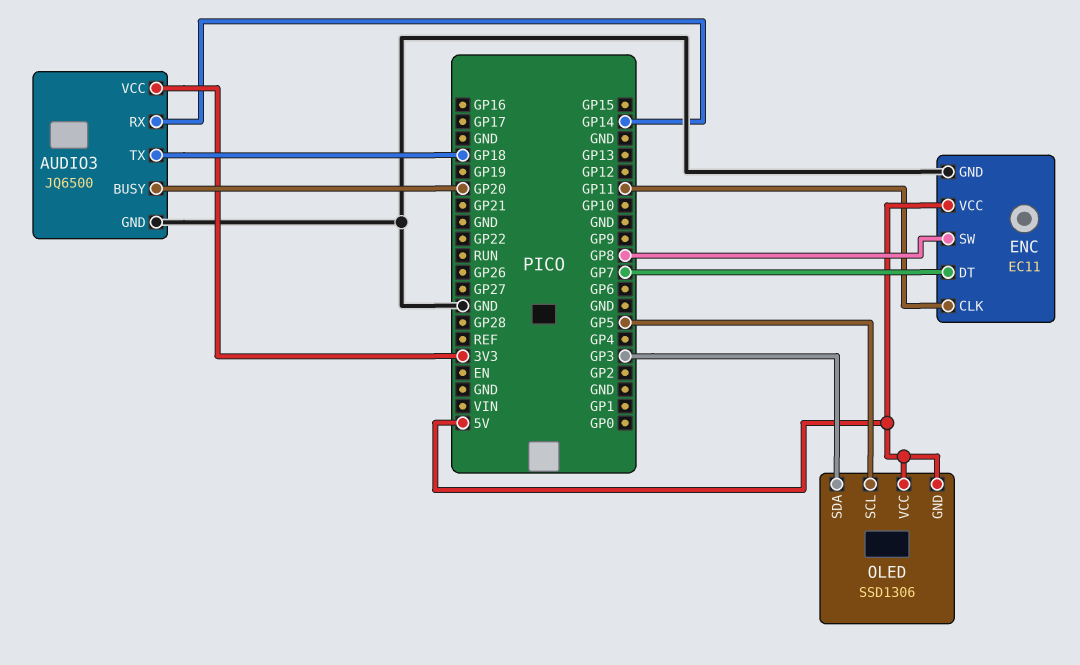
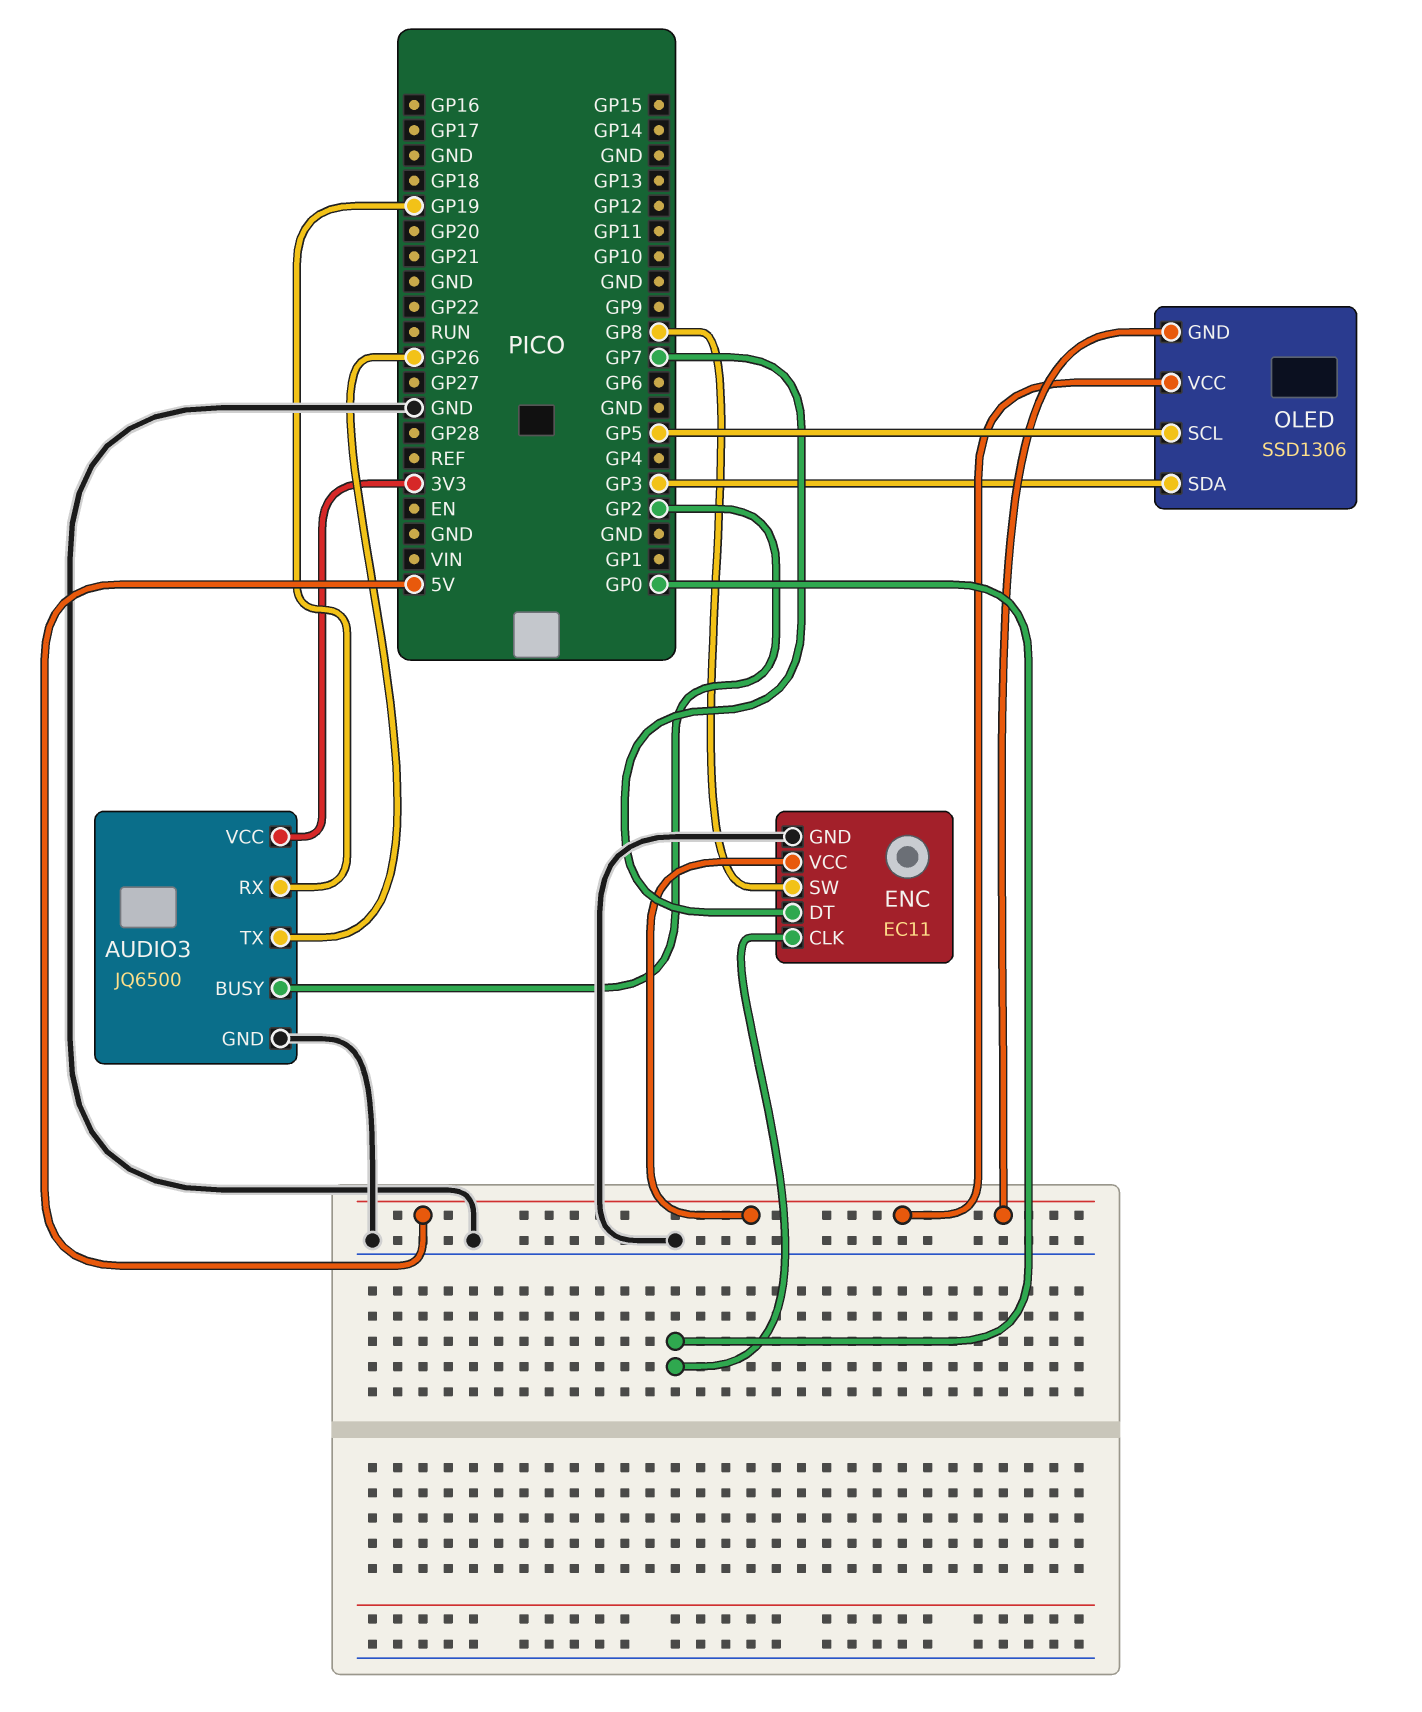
AUDIO3 pin BUSY: GP20 -> GP2
AUDIO3 pin RX: GP14 -> GP19
AUDIO3 pin TX: GP18 -> GP26
ENC pin CLK: GP11 -> GP0

